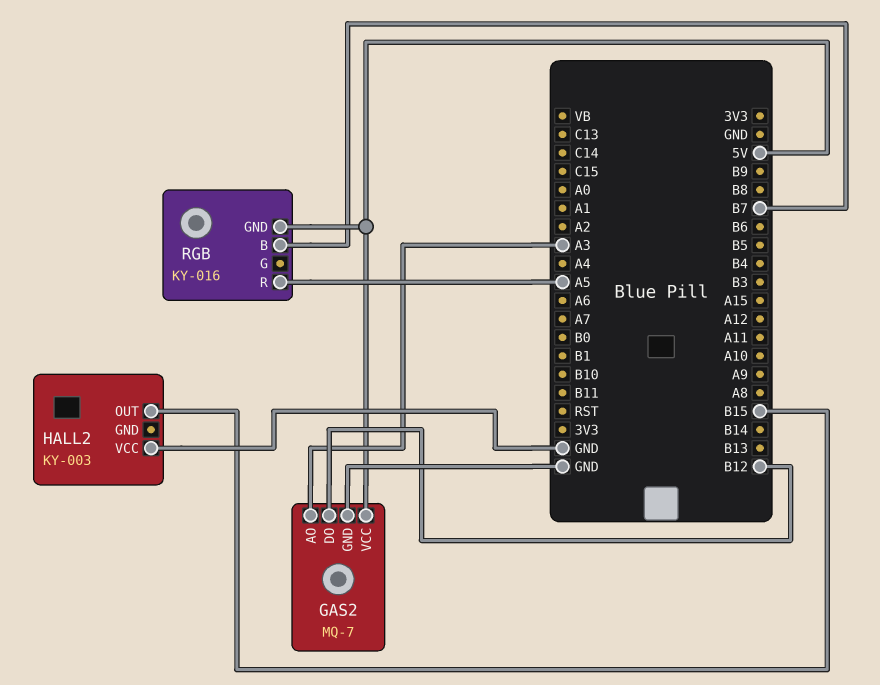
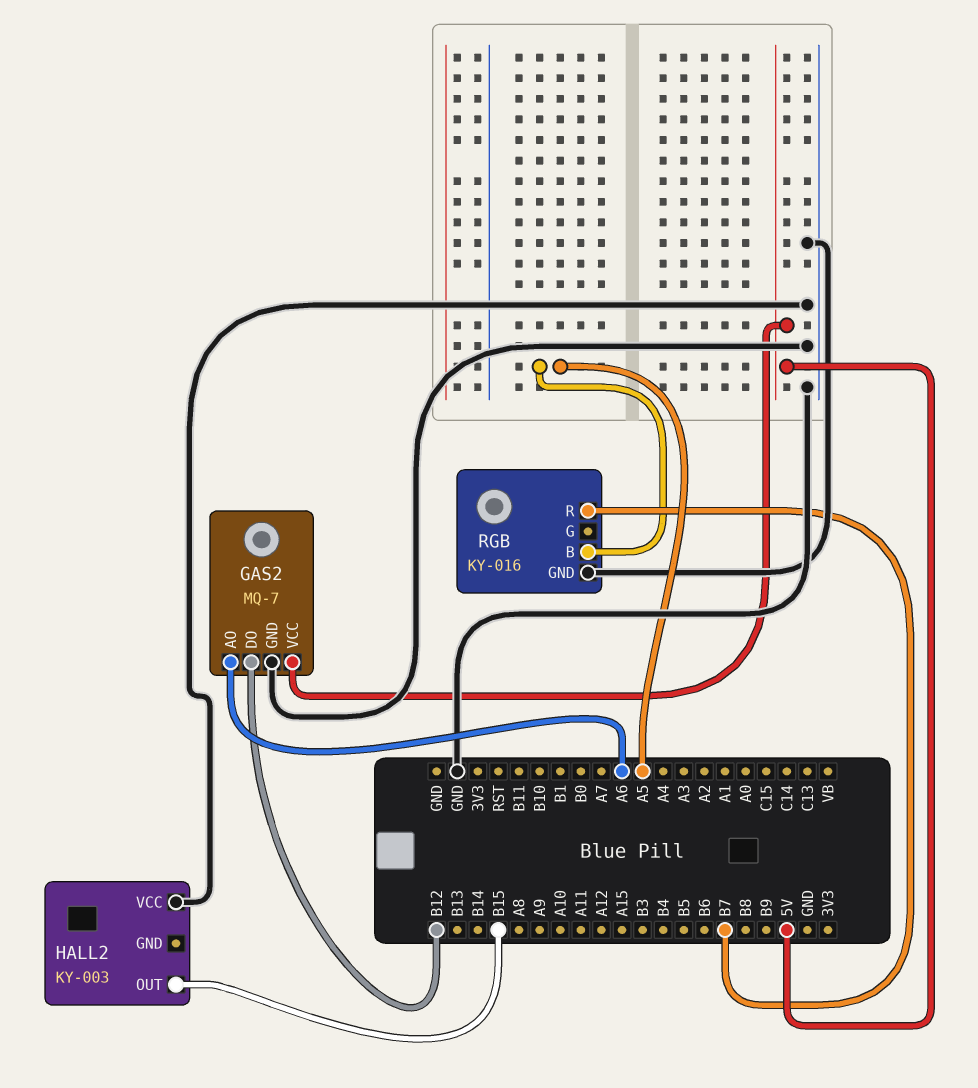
GAS2 pin AO: A3 -> A6
RGB pin B: B7 -> A5
RGB pin GND: 5V -> GND
RGB pin R: A5 -> B7

